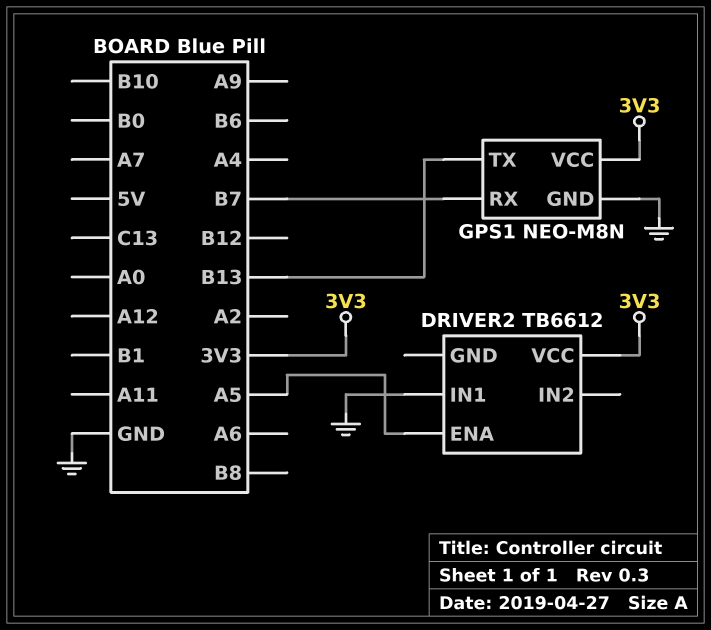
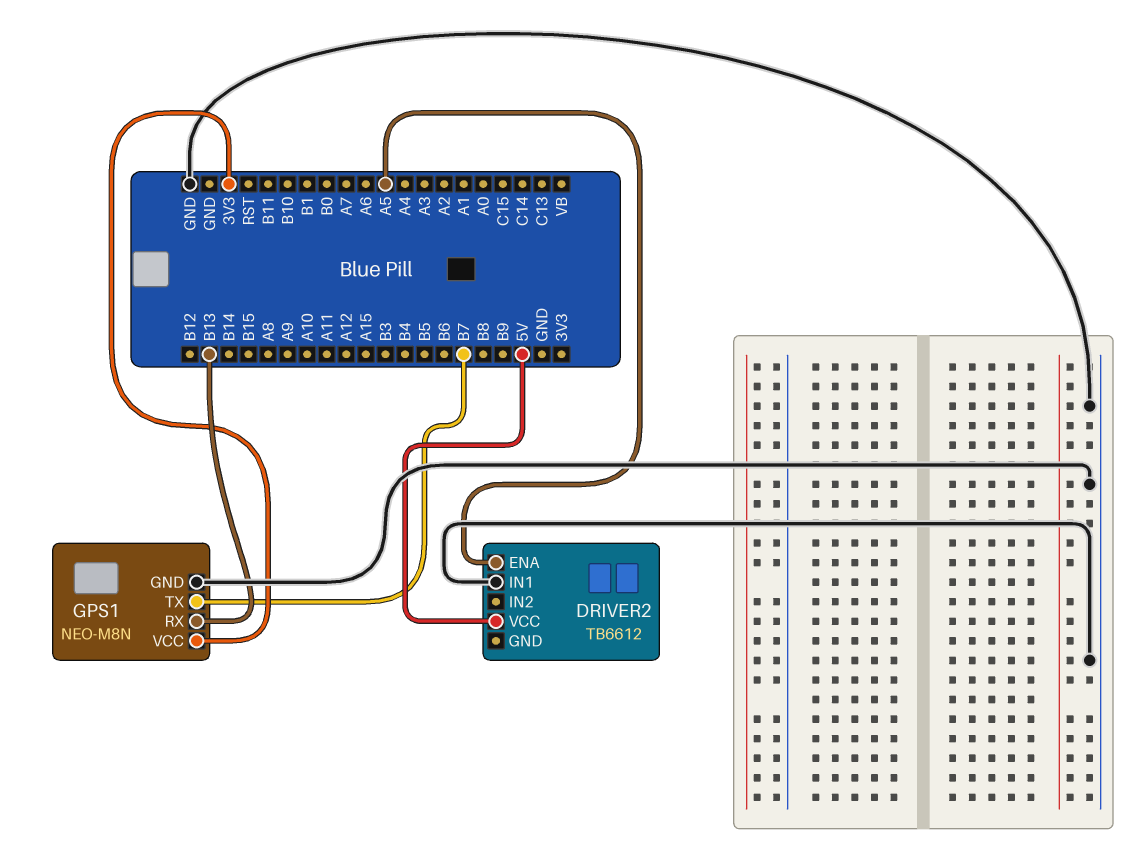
DRIVER2 pin VCC: 3V3 -> 5V
GPS1 pin RX: B7 -> B13
GPS1 pin TX: B13 -> B7

